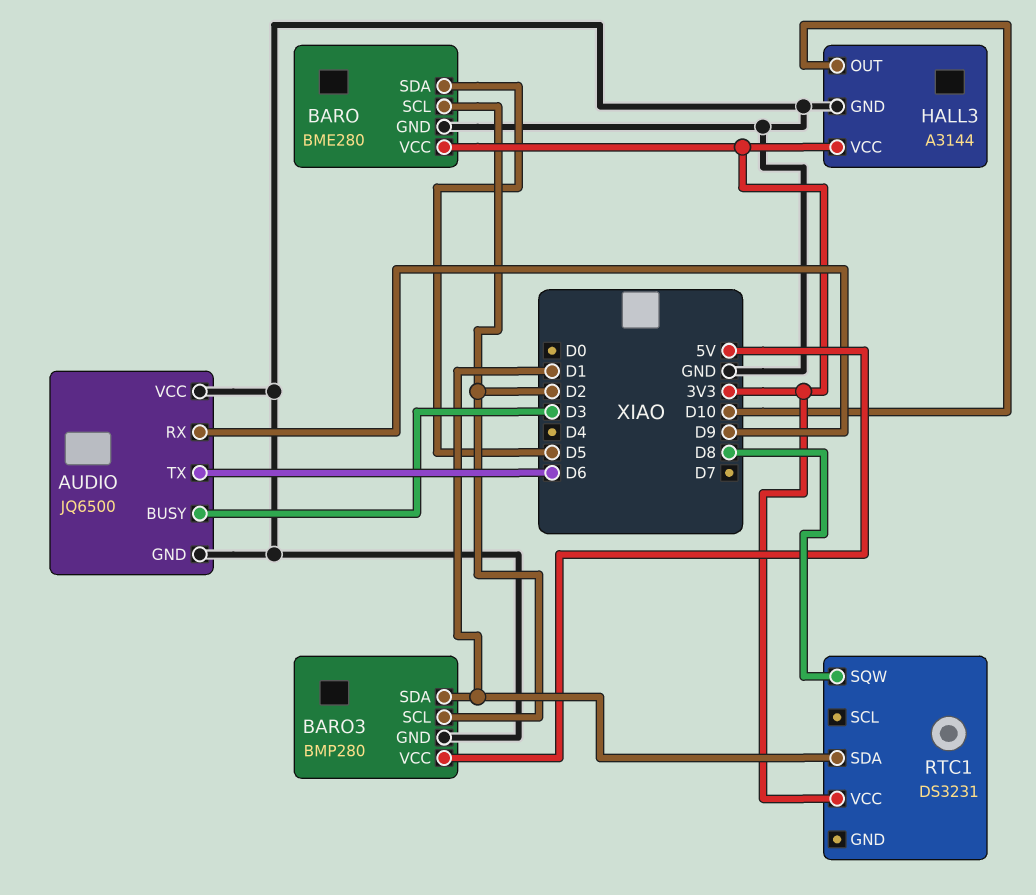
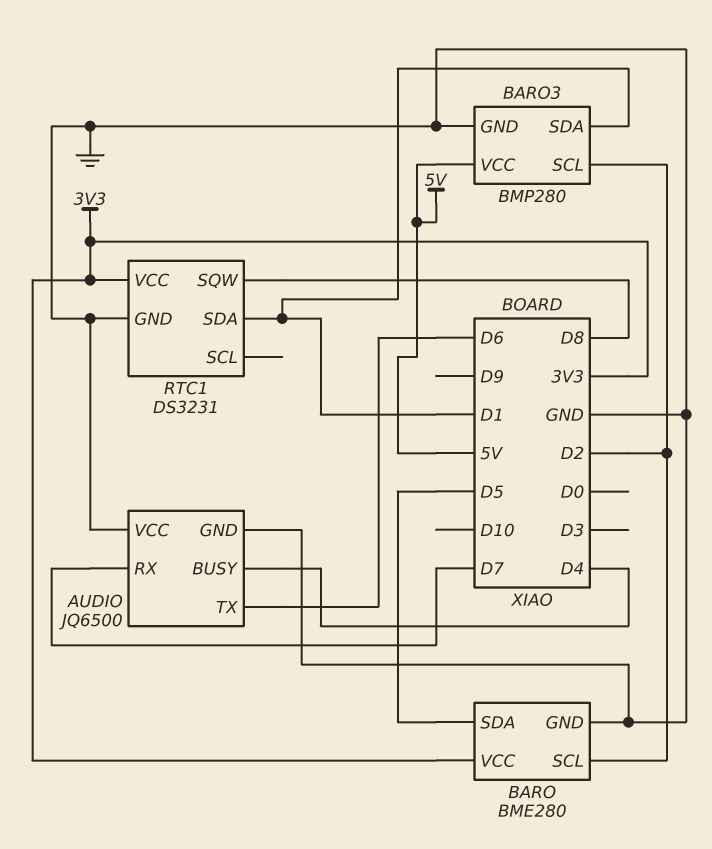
AUDIO pin BUSY: D3 -> D4
AUDIO pin RX: D9 -> D7
HALL3: A3144 -> none
HALL3 pin GND: GND -> none
HALL3 pin OUT: D10 -> none
HALL3 pin VCC: 3V3 -> none
RTC1 pin GND: none -> GND

